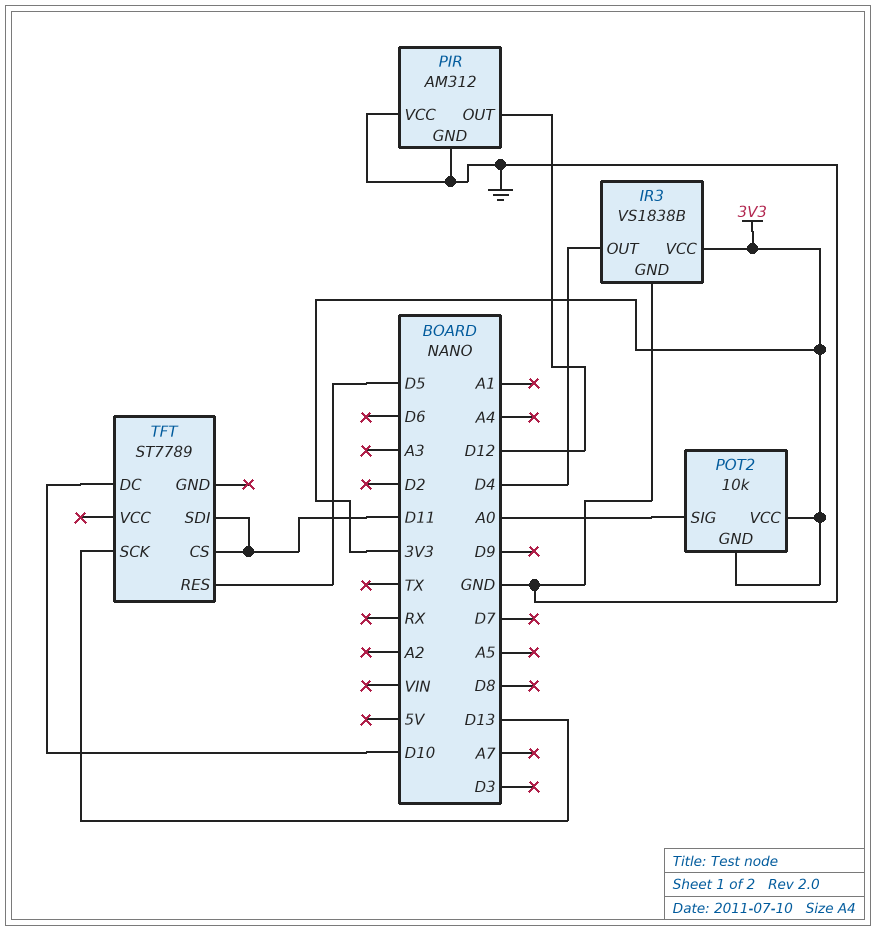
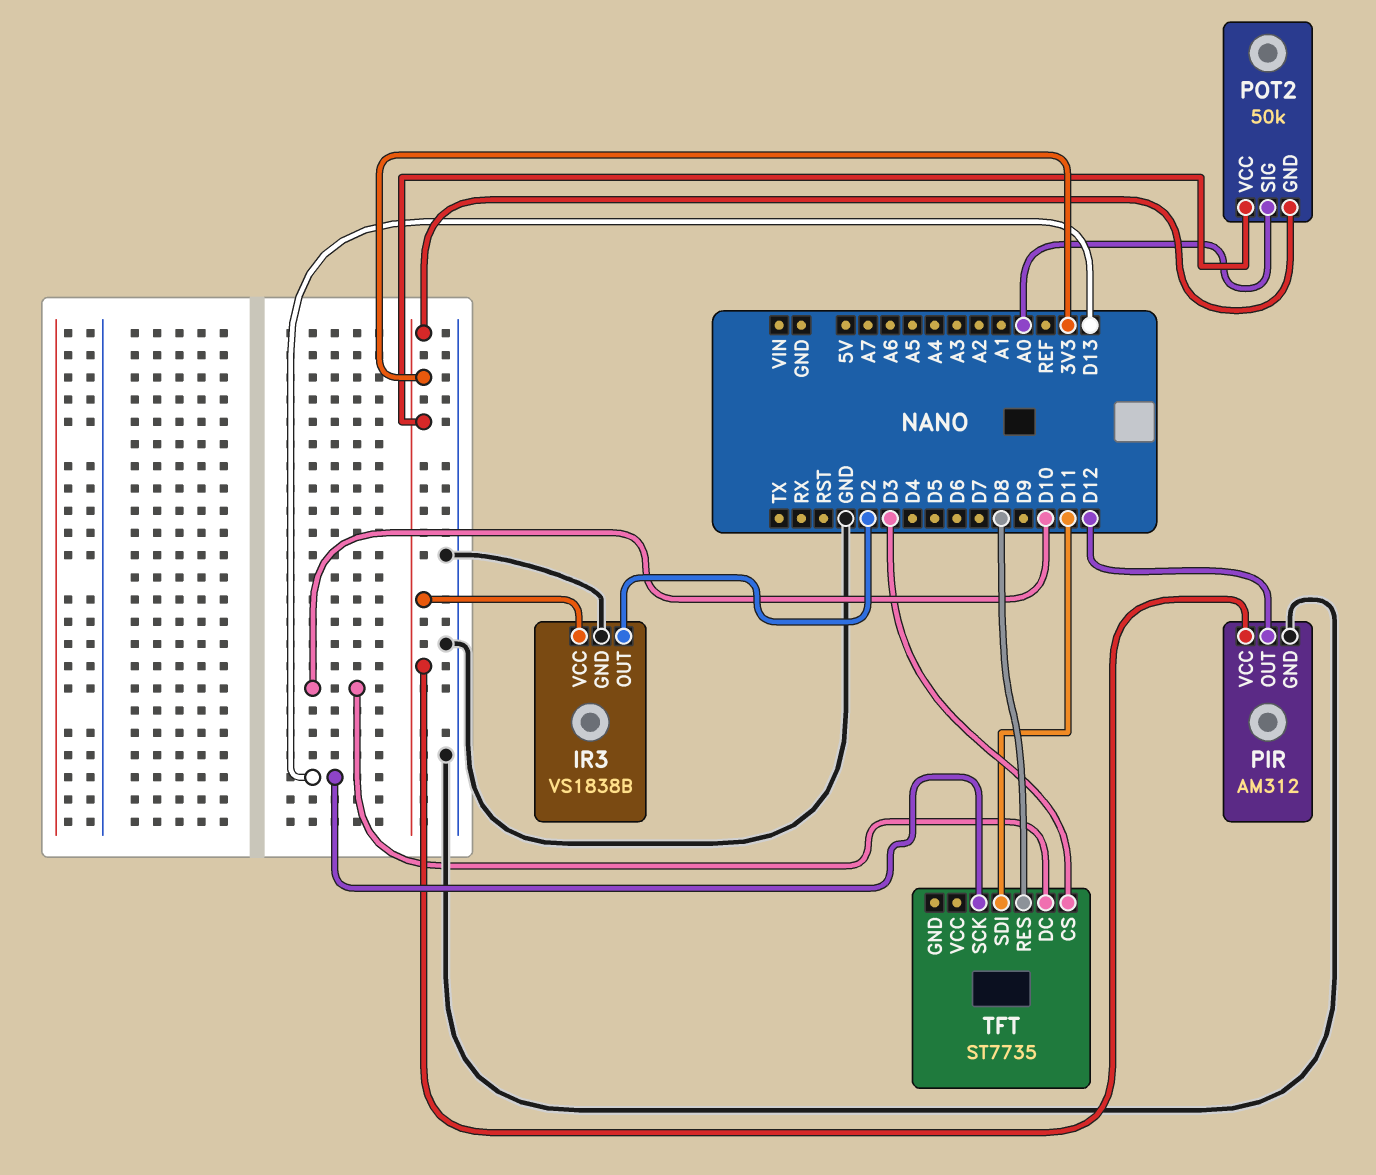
IR3 pin OUT: D4 -> D2
PIR pin VCC: GND -> 3V3
POT2: 10k -> 50k
TFT: ST7789 -> ST7735
TFT pin CS: D11 -> D3
TFT pin RES: D5 -> D8

